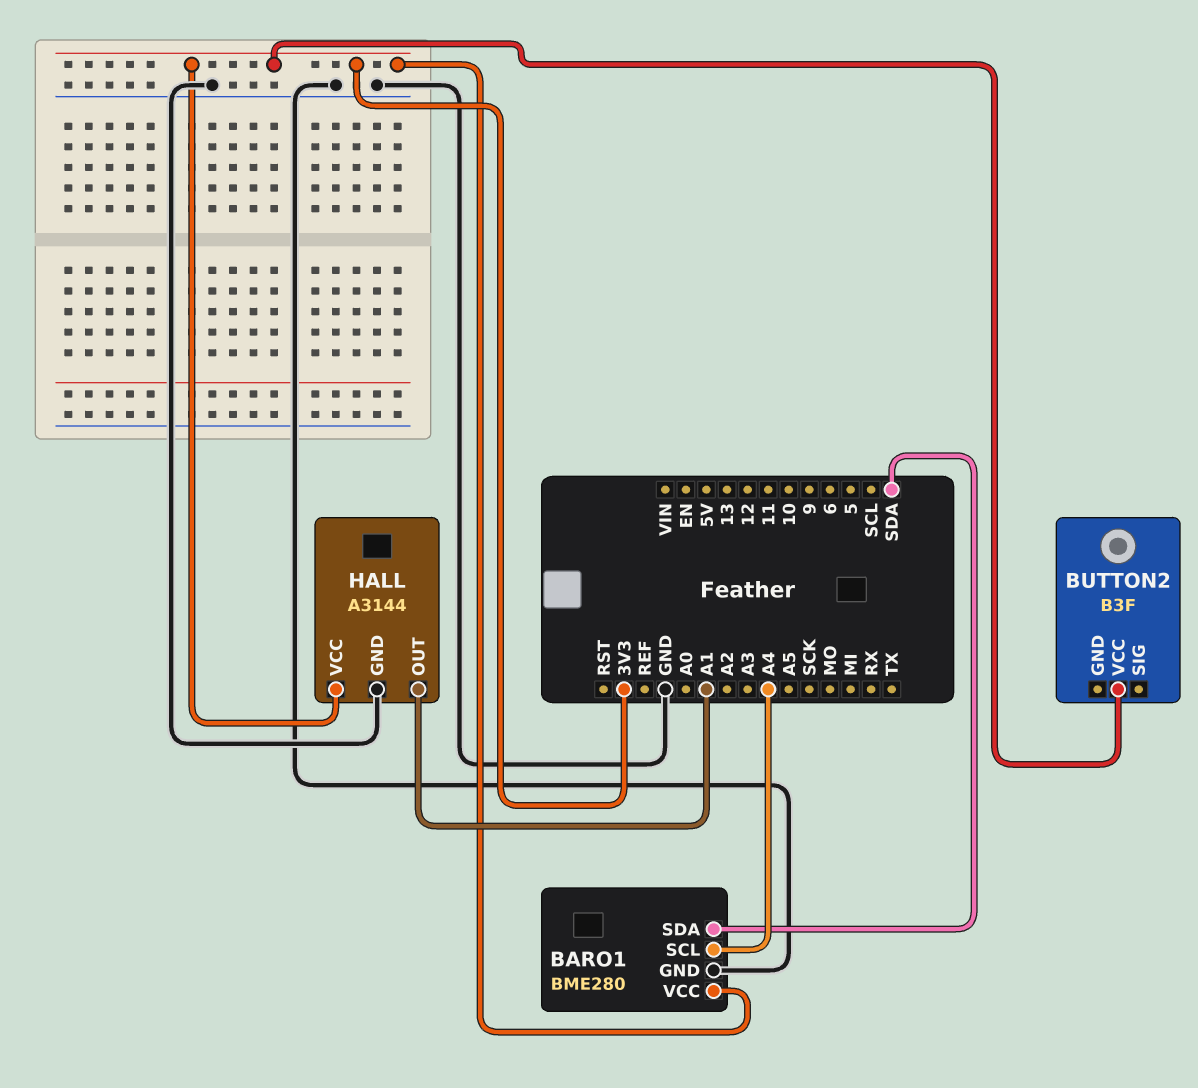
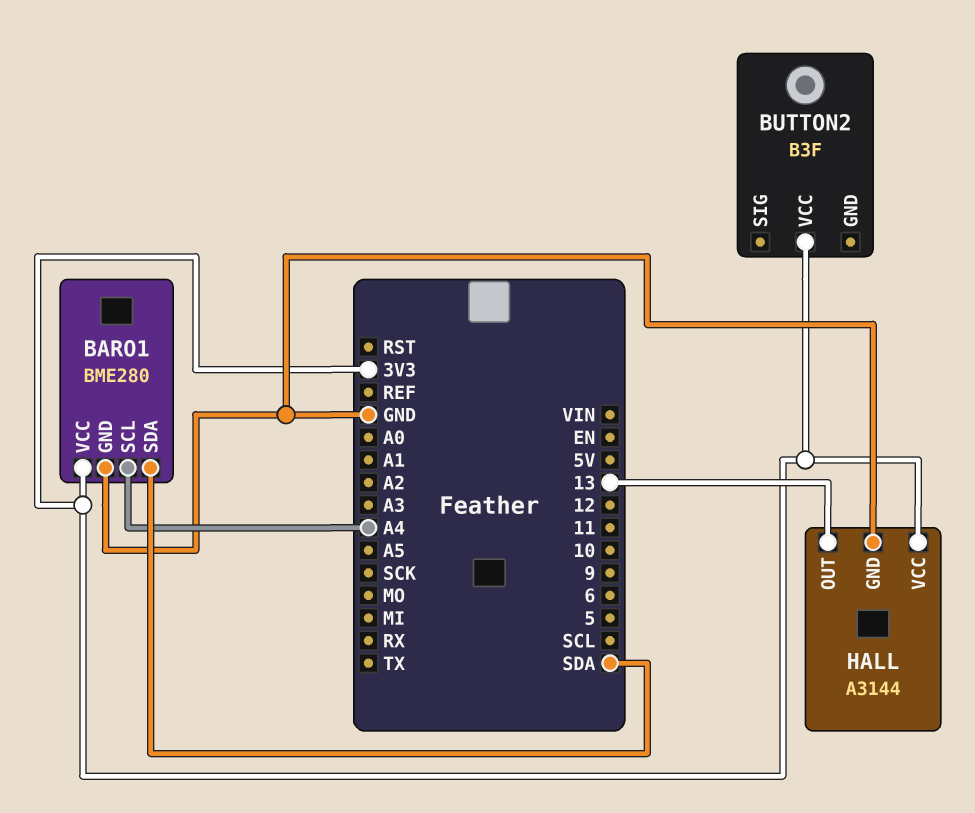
HALL pin OUT: A1 -> 13

